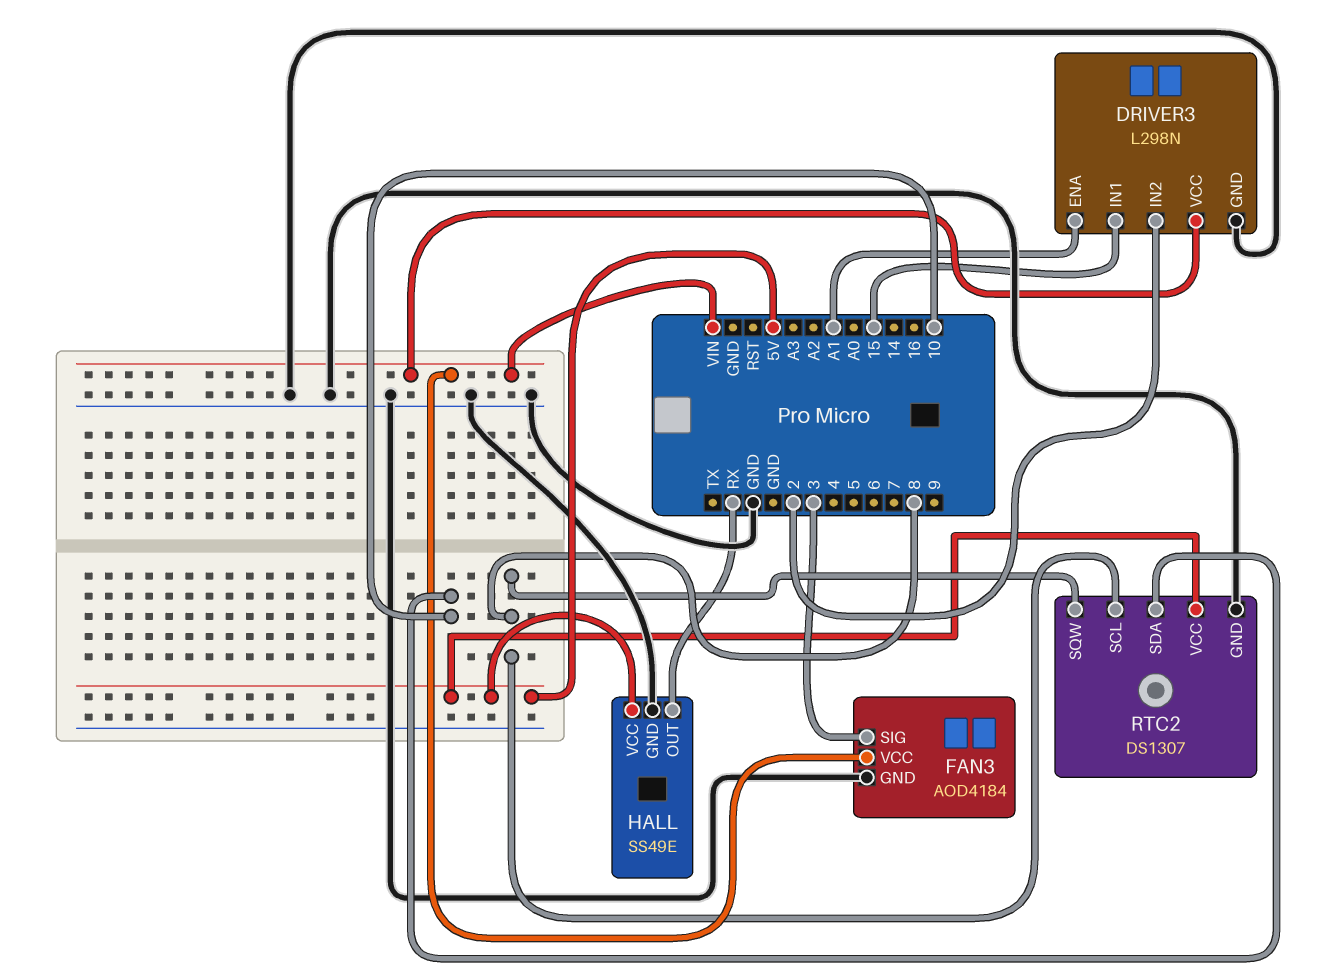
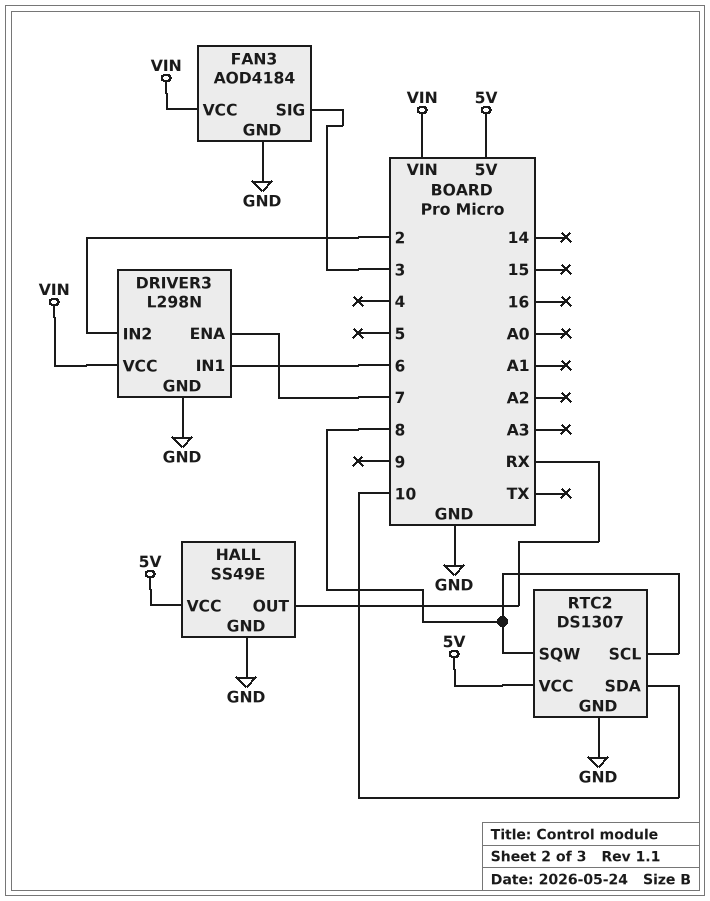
DRIVER3 pin ENA: A1 -> 7
DRIVER3 pin IN1: 15 -> 6

